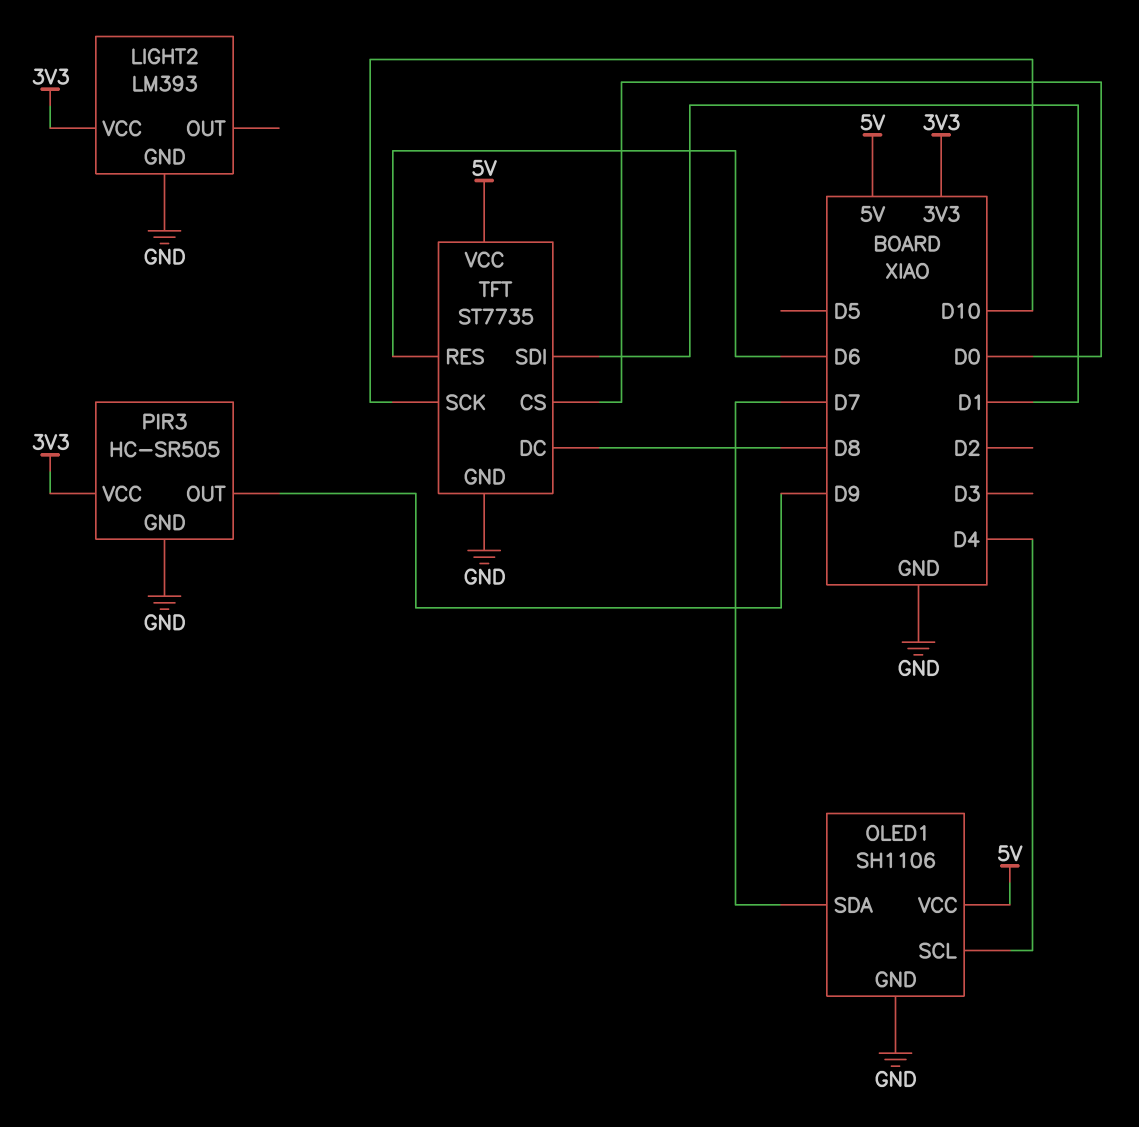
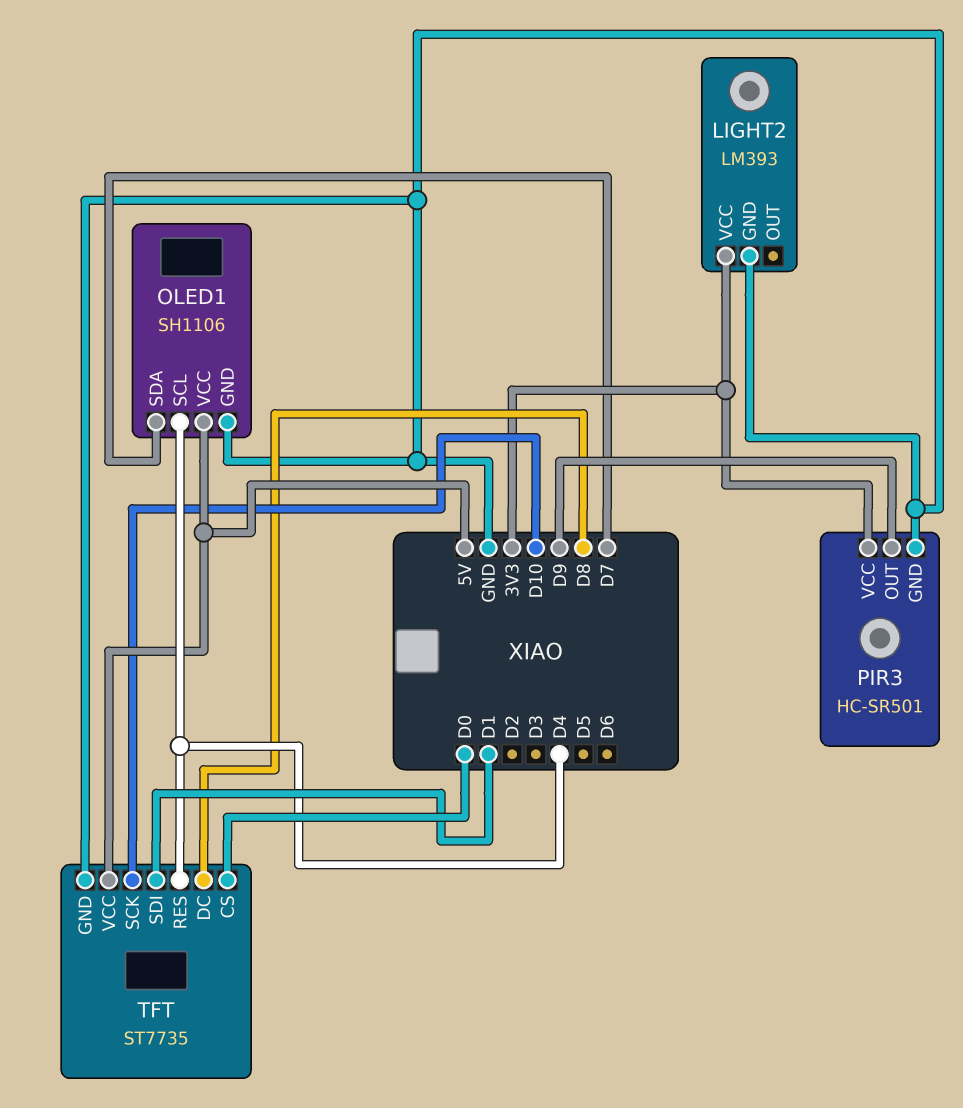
PIR3: HC-SR505 -> HC-SR501
TFT pin RES: D6 -> D4

